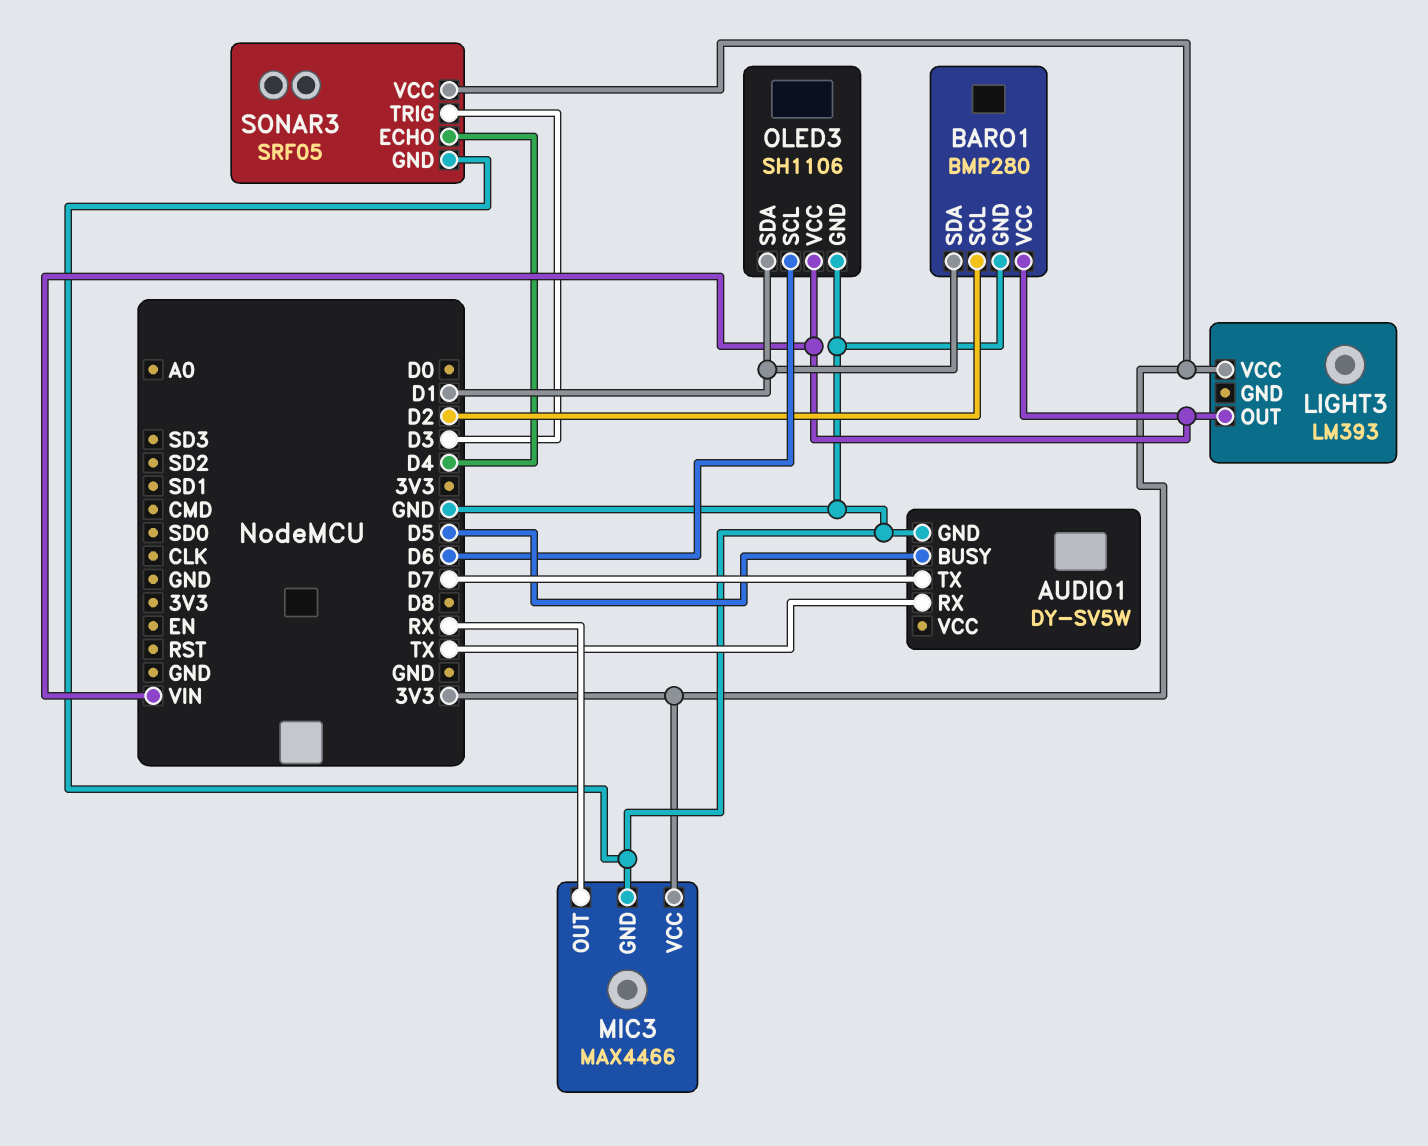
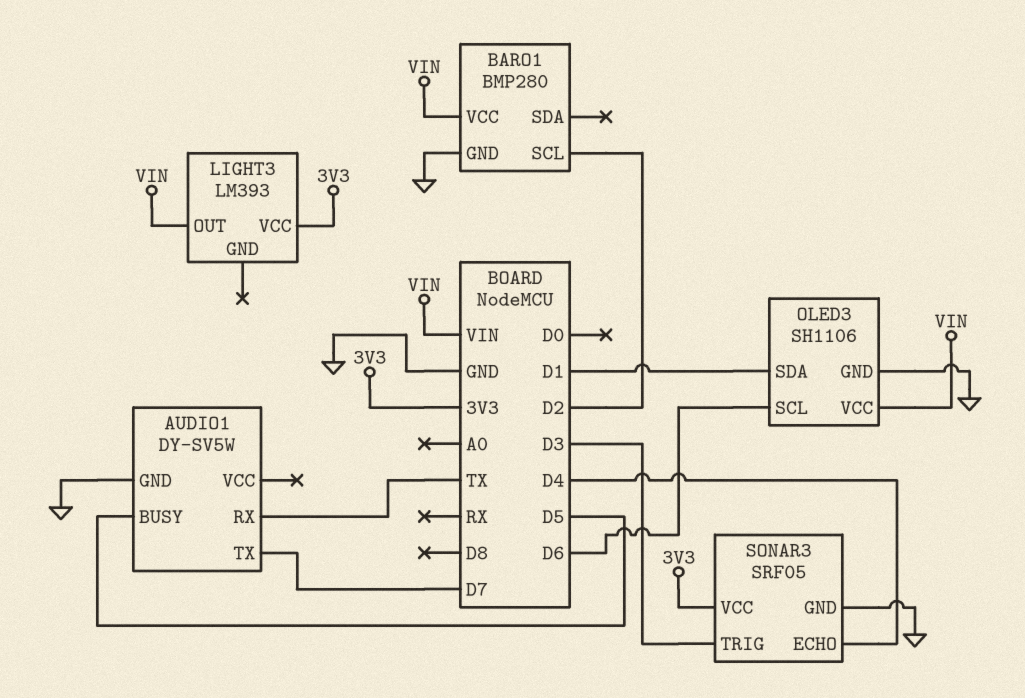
BARO1 pin SDA: D1 -> none
MIC3: MAX4466 -> none
MIC3 pin GND: GND -> none
MIC3 pin OUT: RX -> none
MIC3 pin VCC: 3V3 -> none

